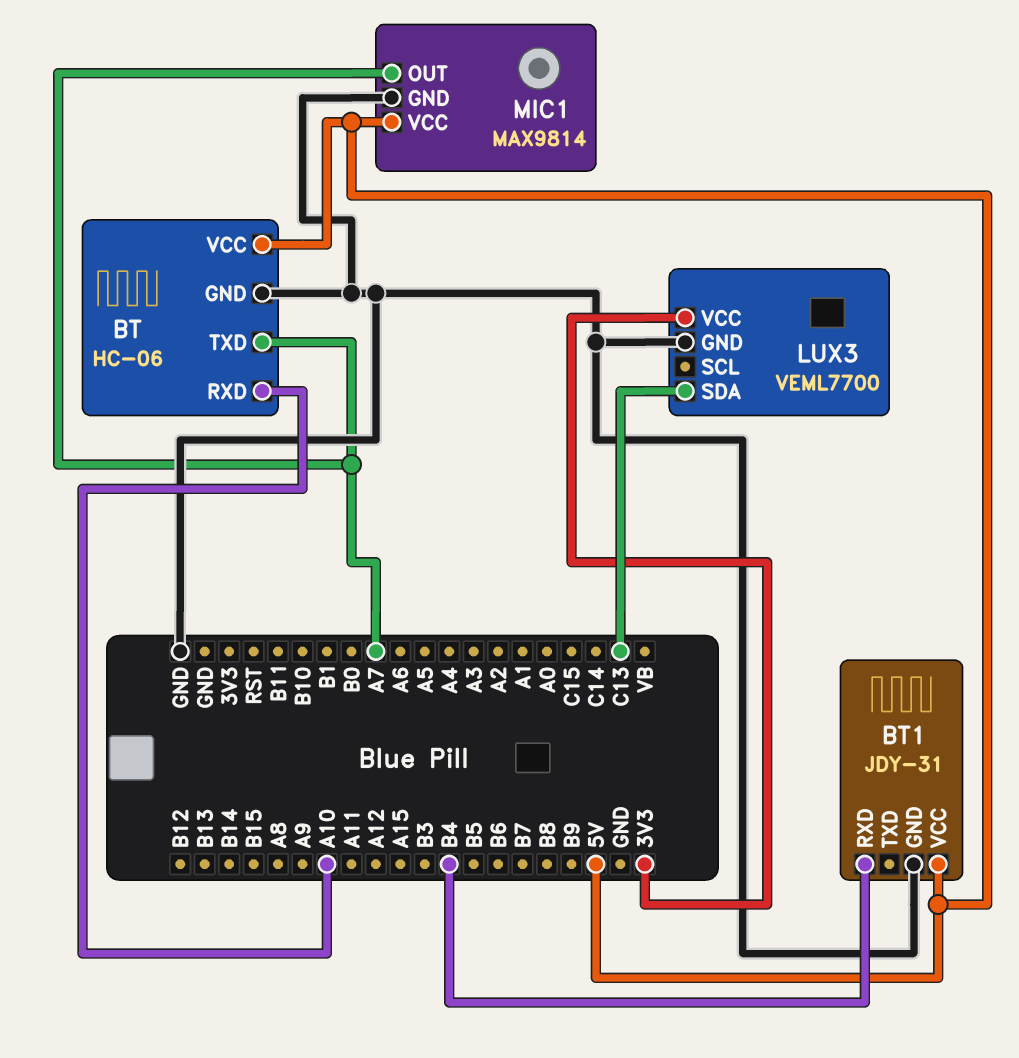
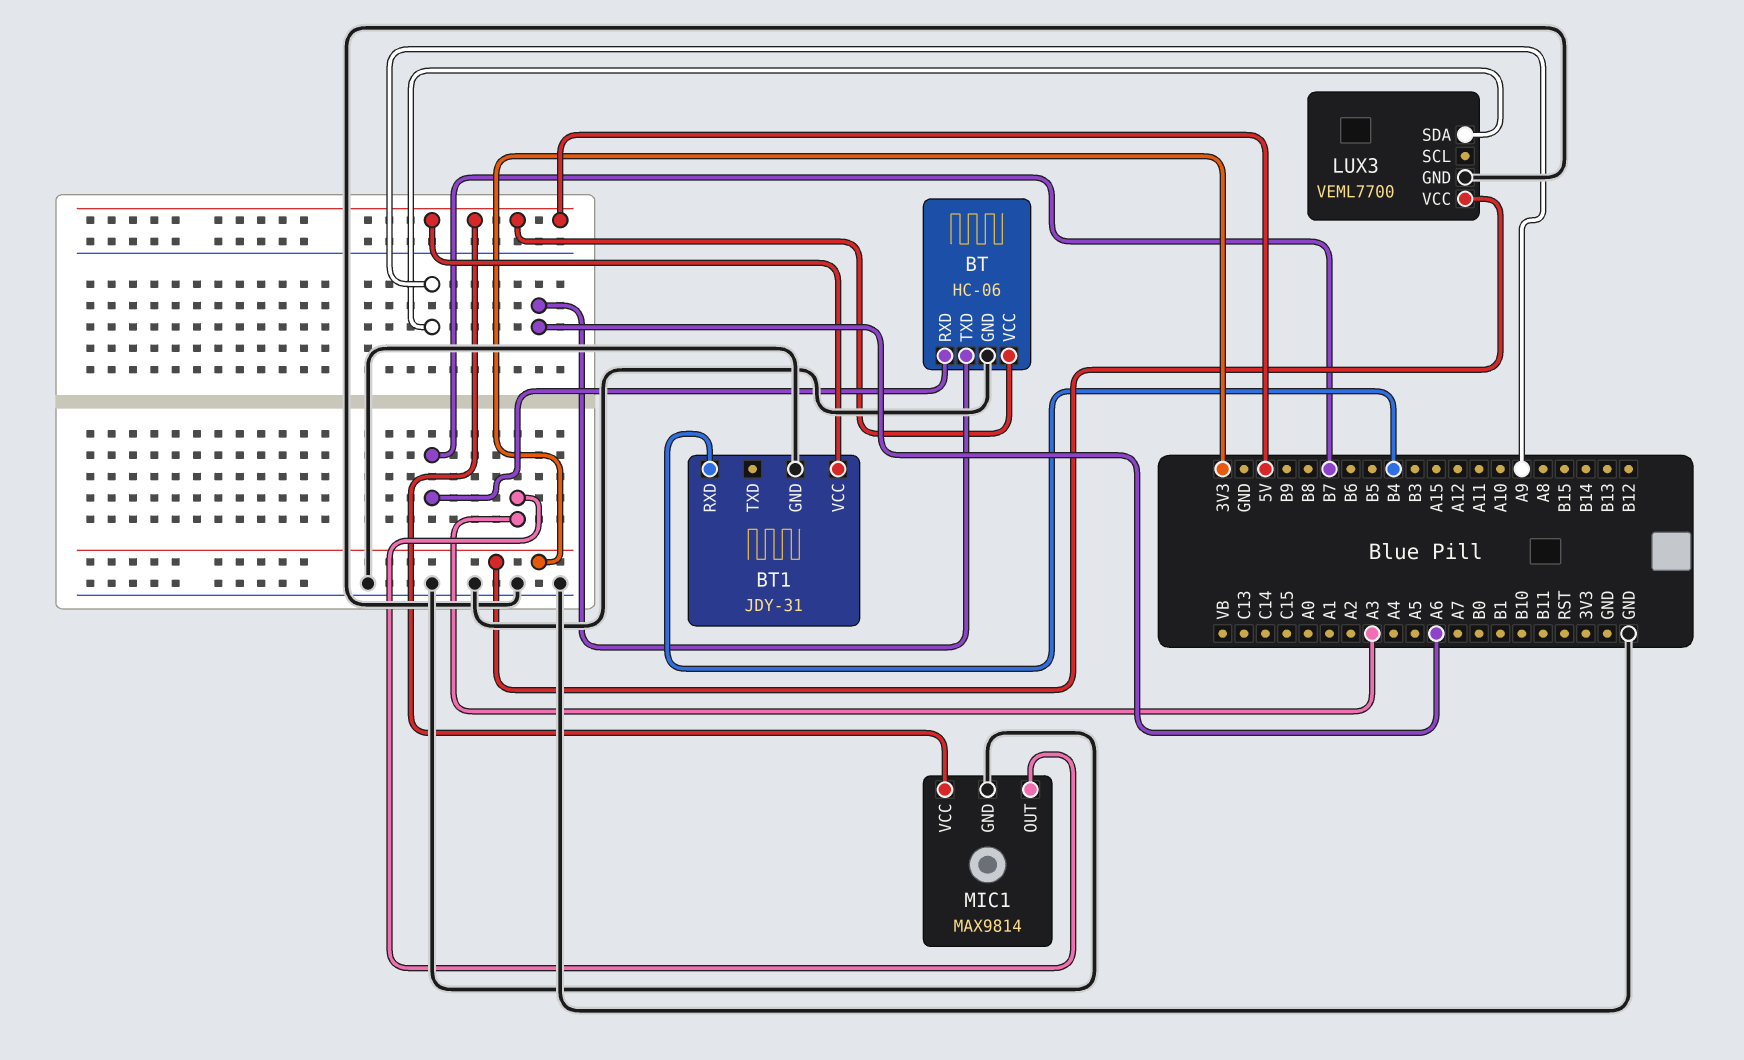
BT pin RXD: A10 -> B7
BT pin TXD: A7 -> A6
LUX3 pin SDA: C13 -> A9
MIC1 pin OUT: A7 -> A3

